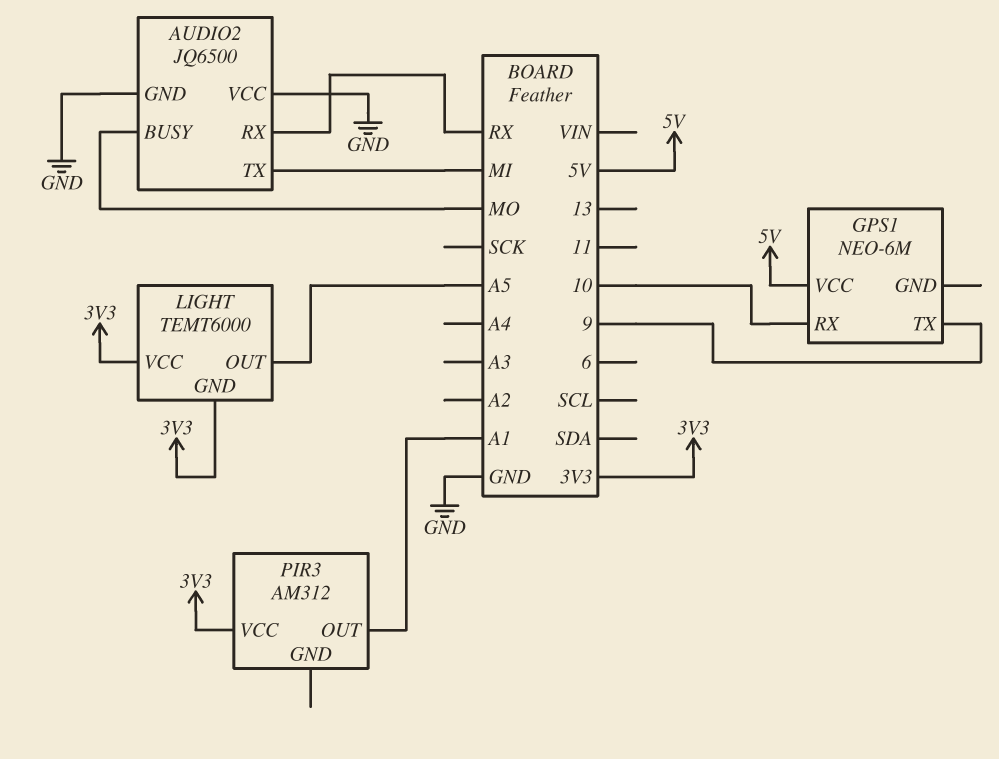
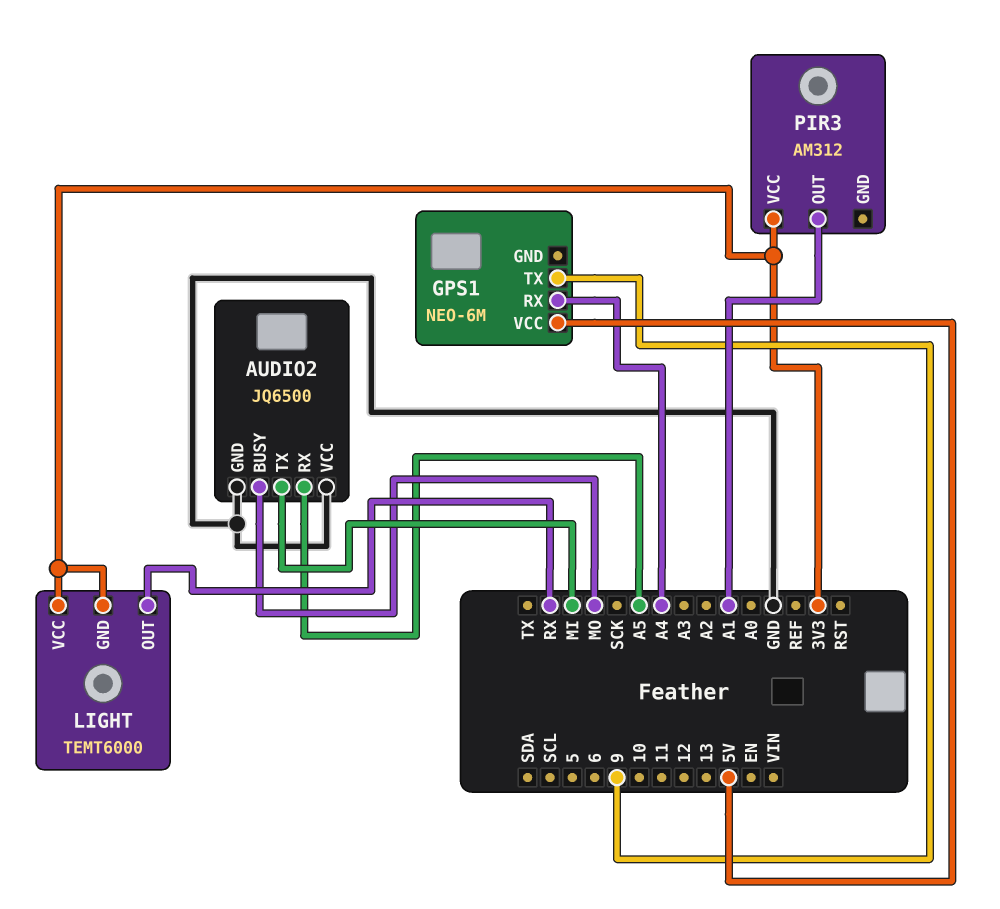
AUDIO2 pin RX: RX -> A5
GPS1 pin RX: 10 -> A4
LIGHT pin OUT: A5 -> RX

